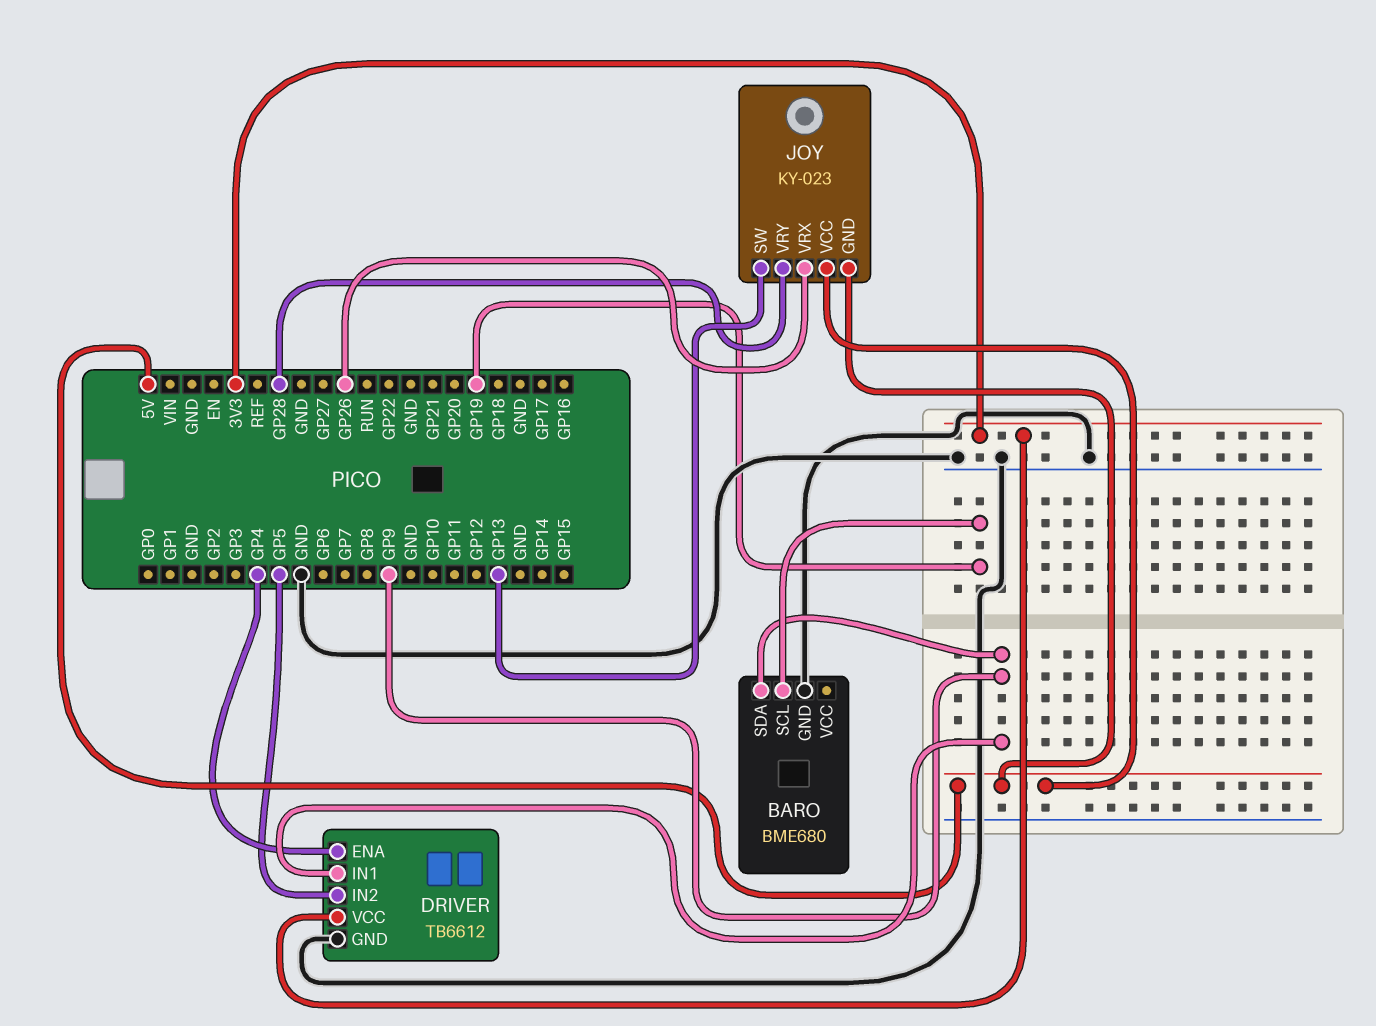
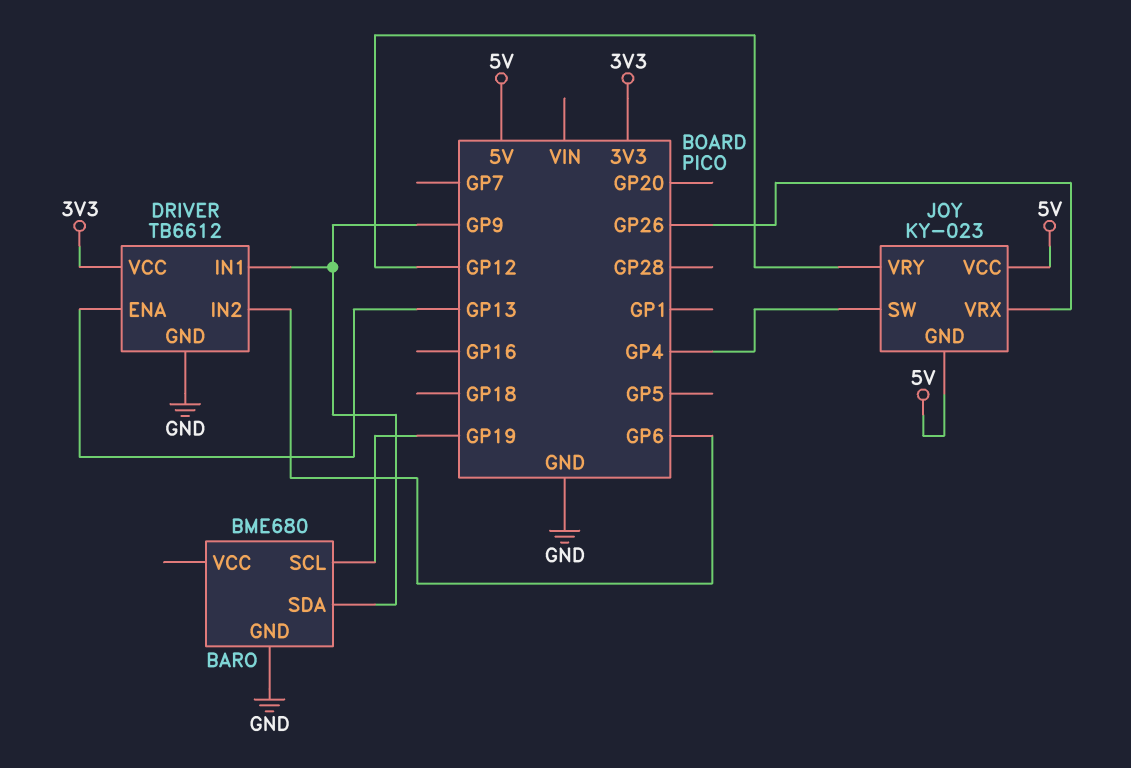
DRIVER pin ENA: GP4 -> GP13
DRIVER pin IN2: GP5 -> GP6
JOY pin SW: GP13 -> GP4
JOY pin VRY: GP28 -> GP12

